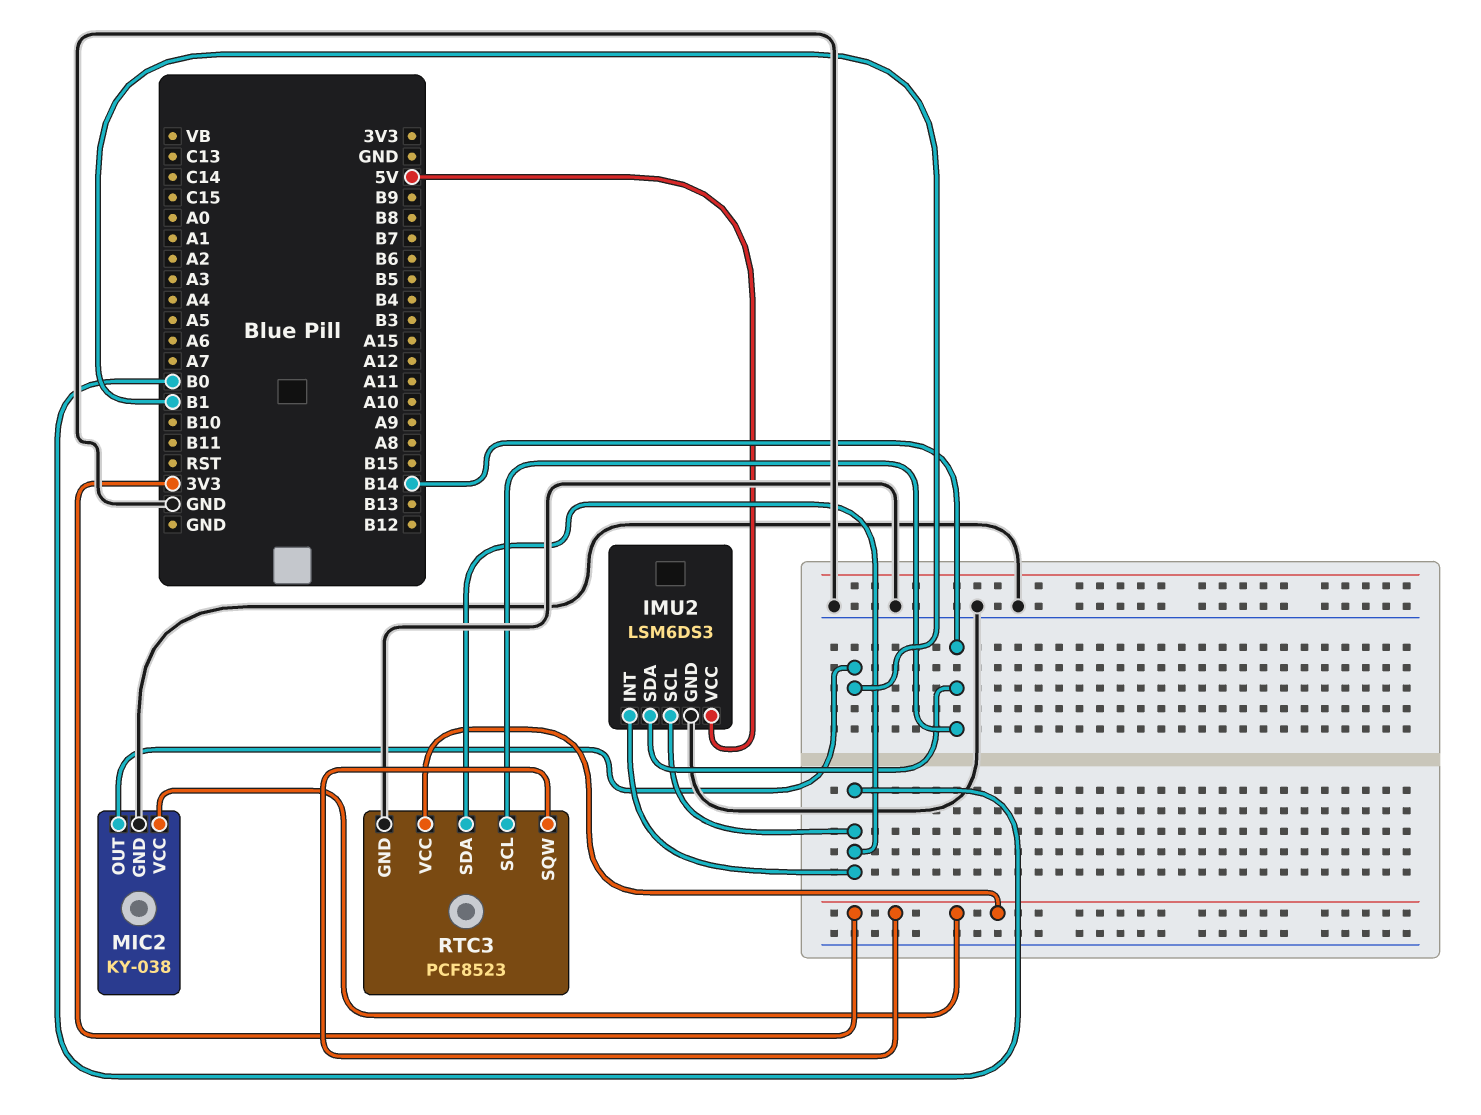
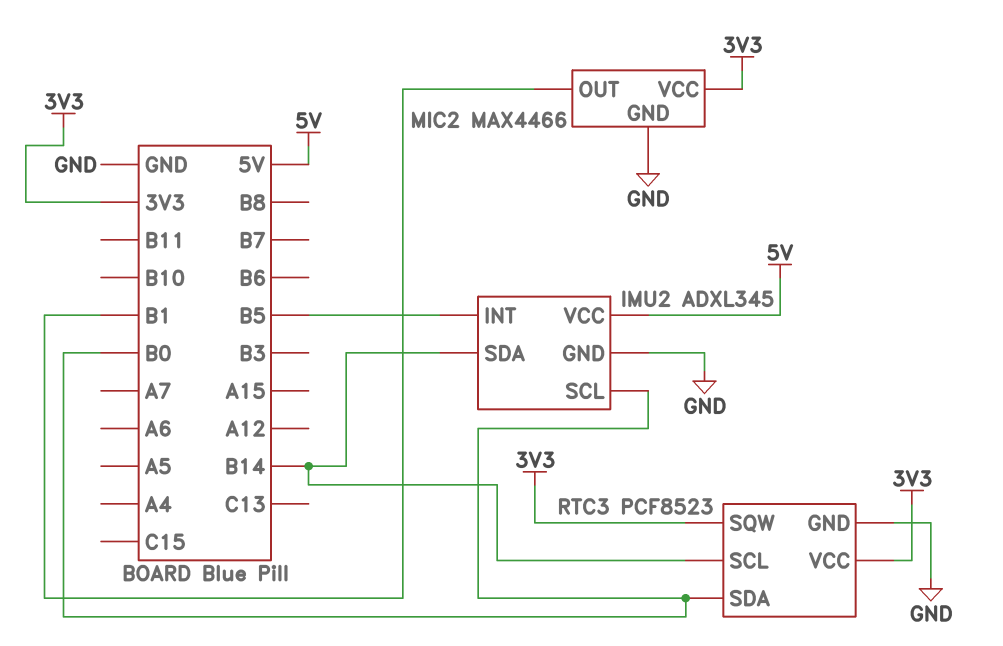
IMU2: LSM6DS3 -> ADXL345
IMU2 pin INT: B0 -> B5
MIC2: KY-038 -> MAX4466

